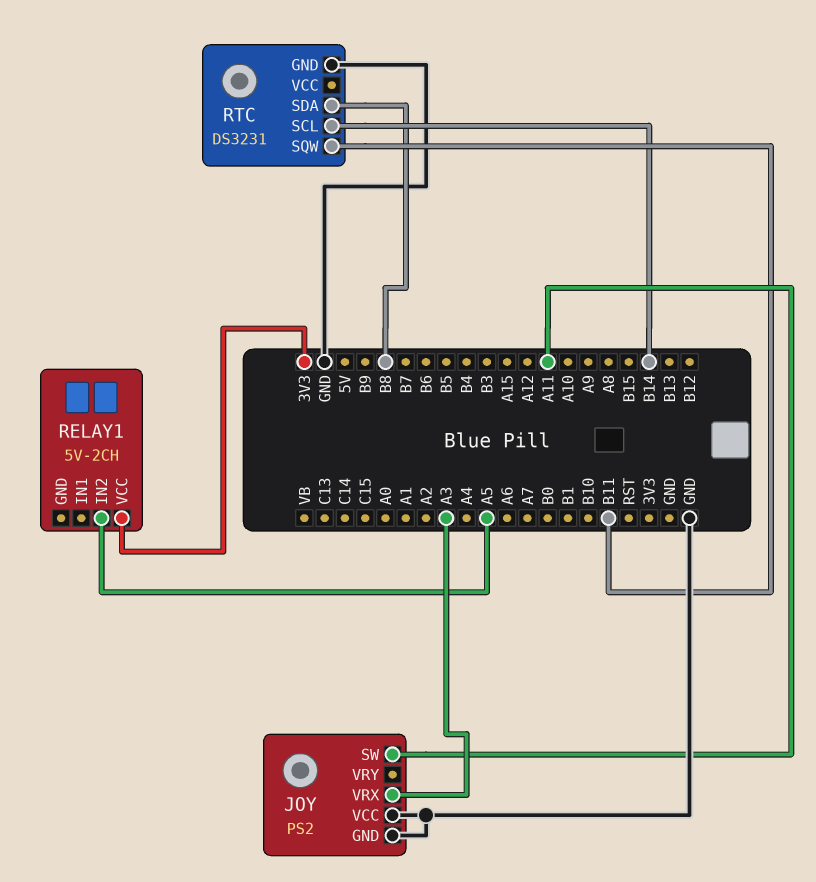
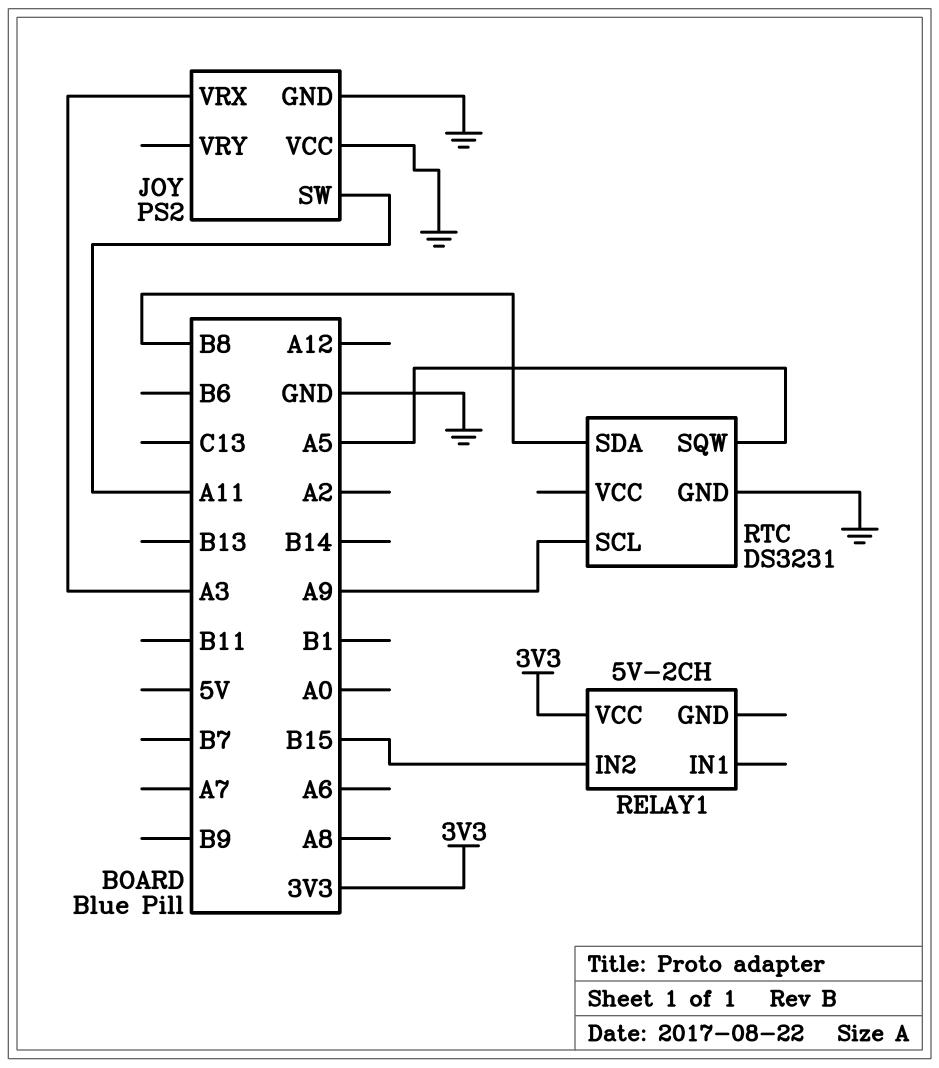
RELAY1 pin IN2: A5 -> B15
RTC pin SCL: B14 -> A9
RTC pin SQW: B11 -> A5

